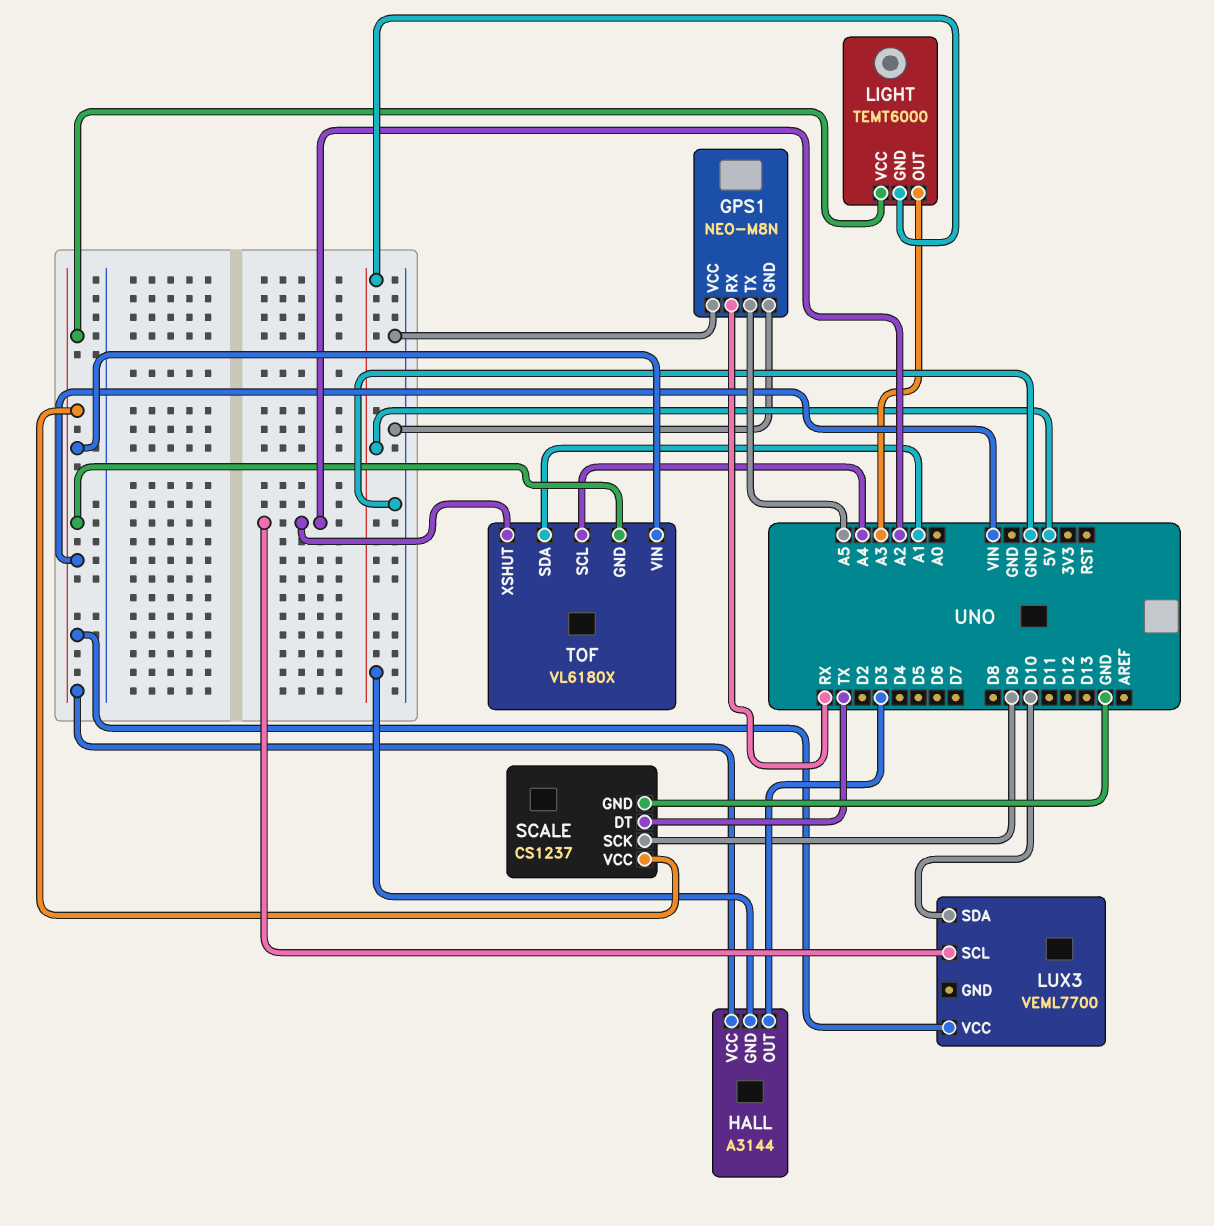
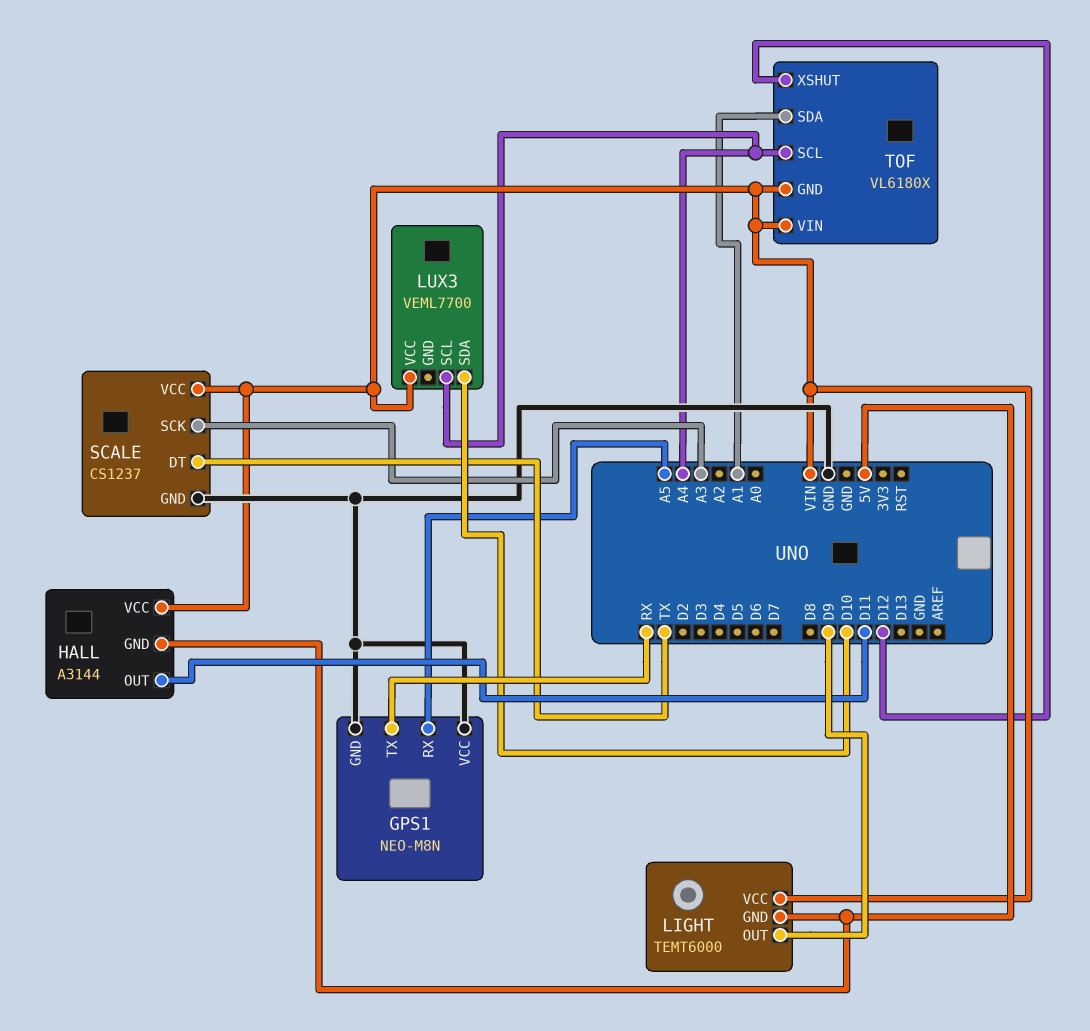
GPS1 pin RX: RX -> A5
GPS1 pin TX: A5 -> RX
HALL pin OUT: D3 -> D11
LIGHT pin OUT: A3 -> D9
LUX3 pin SCL: A2 -> A4
SCALE pin SCK: D9 -> A3
TOF pin XSHUT: A2 -> D12

